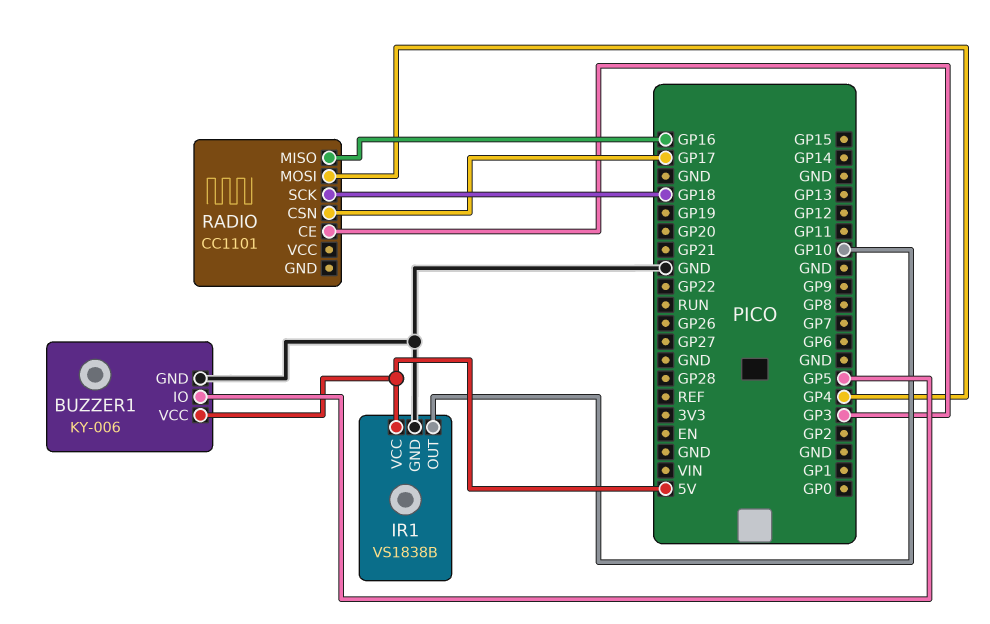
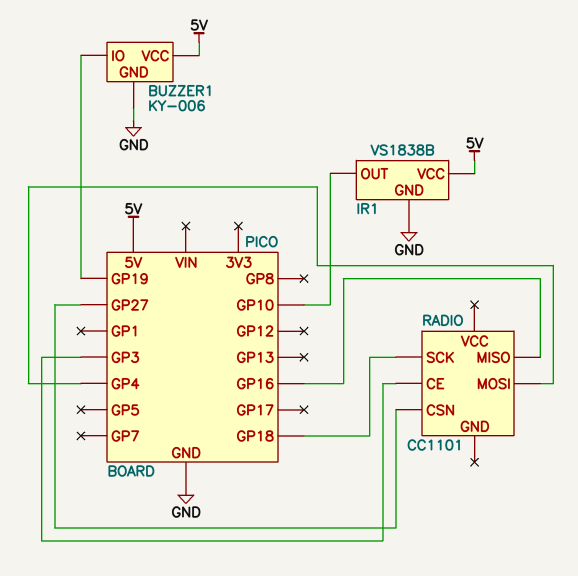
BUZZER1 pin IO: GP5 -> GP19
RADIO pin CSN: GP17 -> GP27

